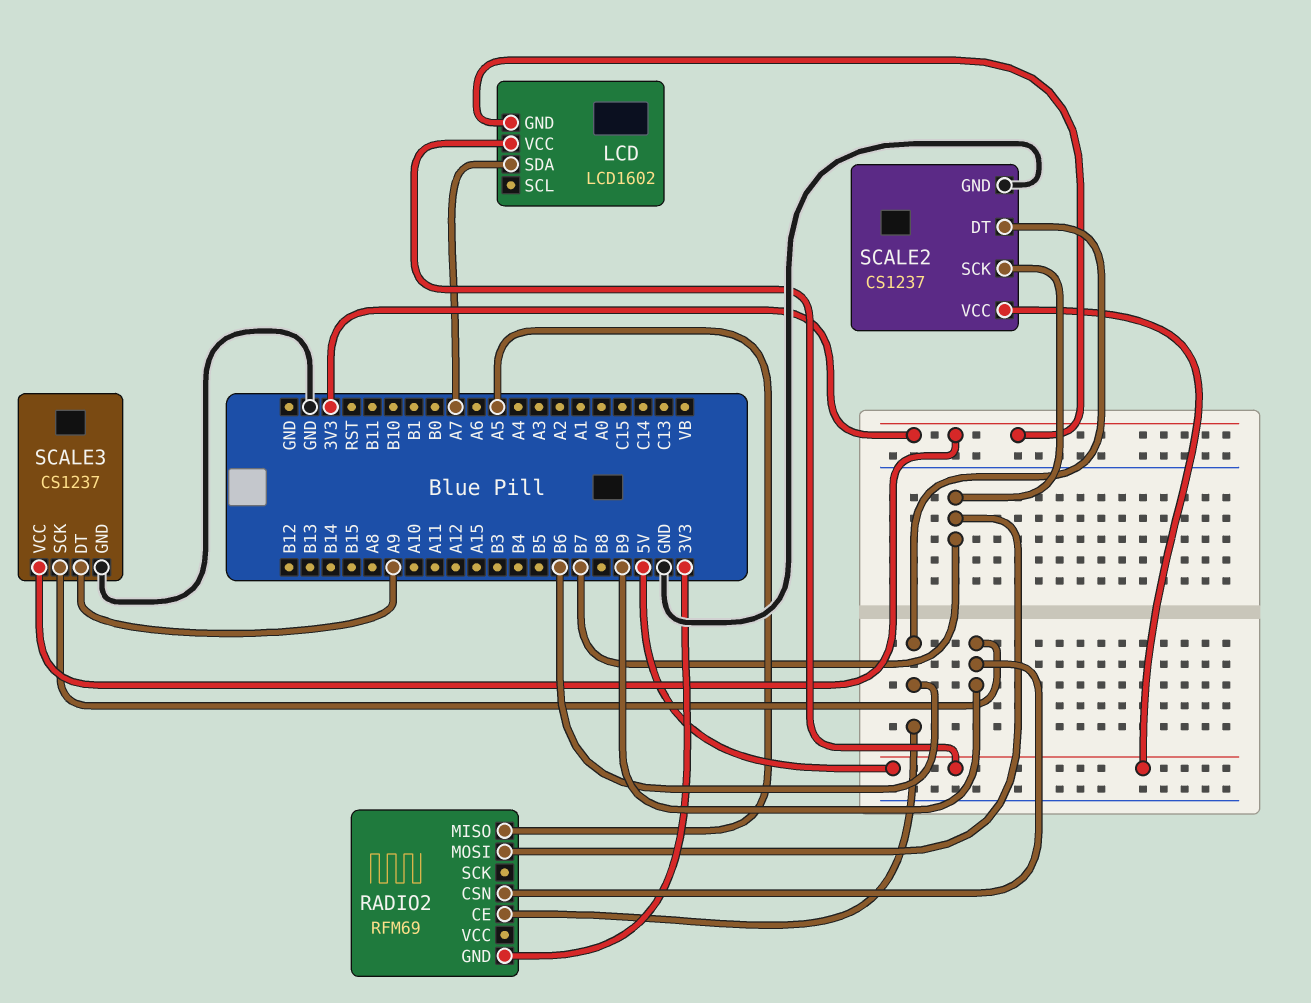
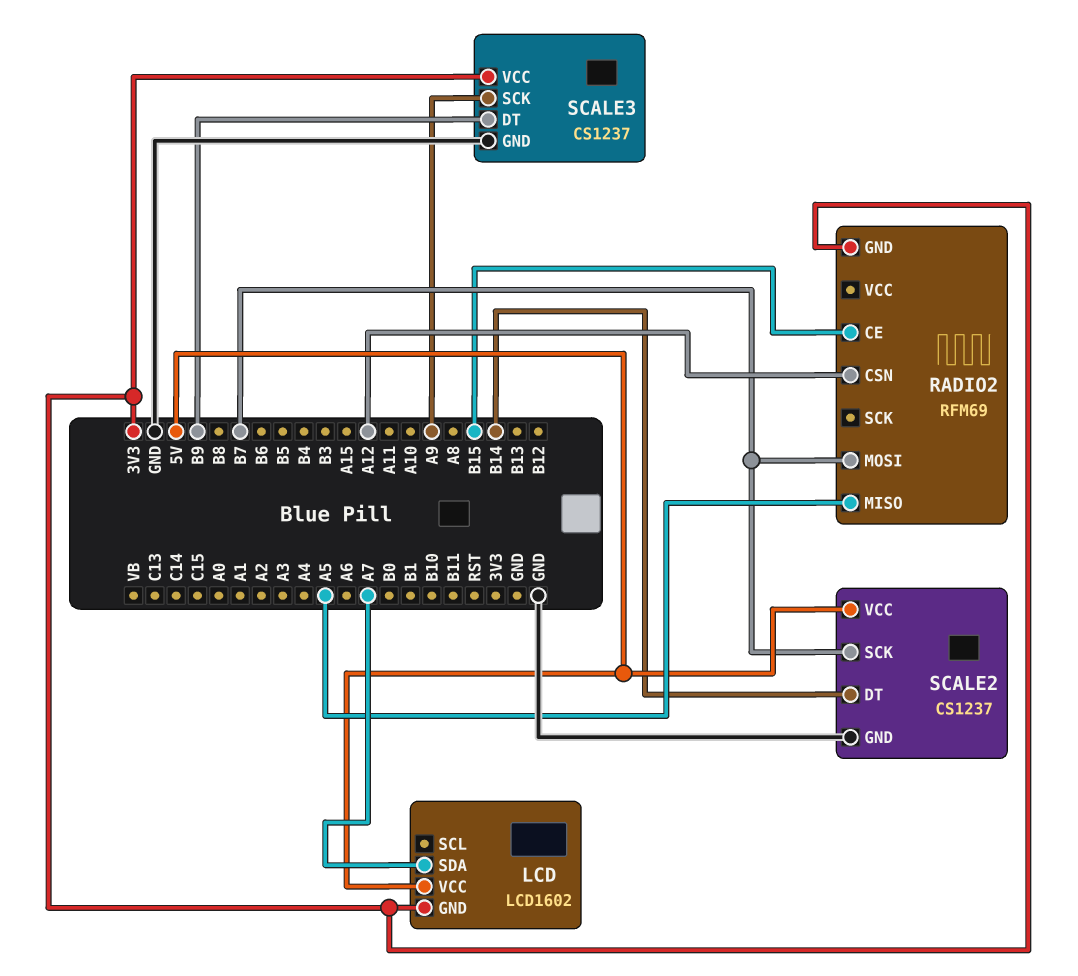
RADIO2 pin CE: B6 -> B15
RADIO2 pin CSN: B9 -> A12
SCALE2 pin DT: B6 -> B14
SCALE3 pin DT: A9 -> B9
SCALE3 pin SCK: B9 -> A9

